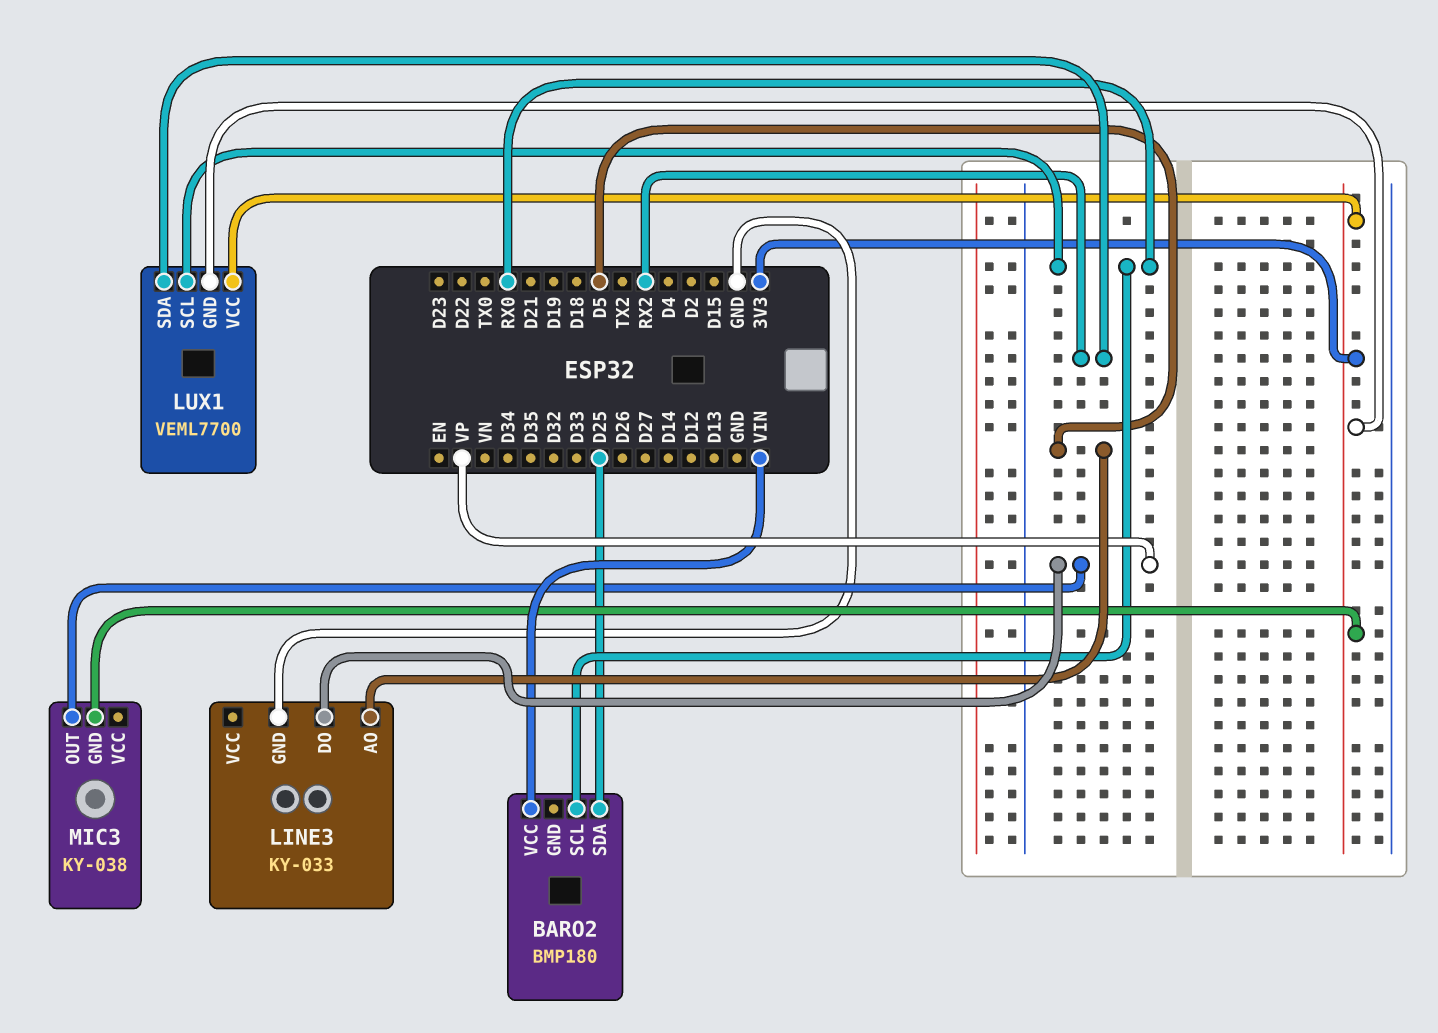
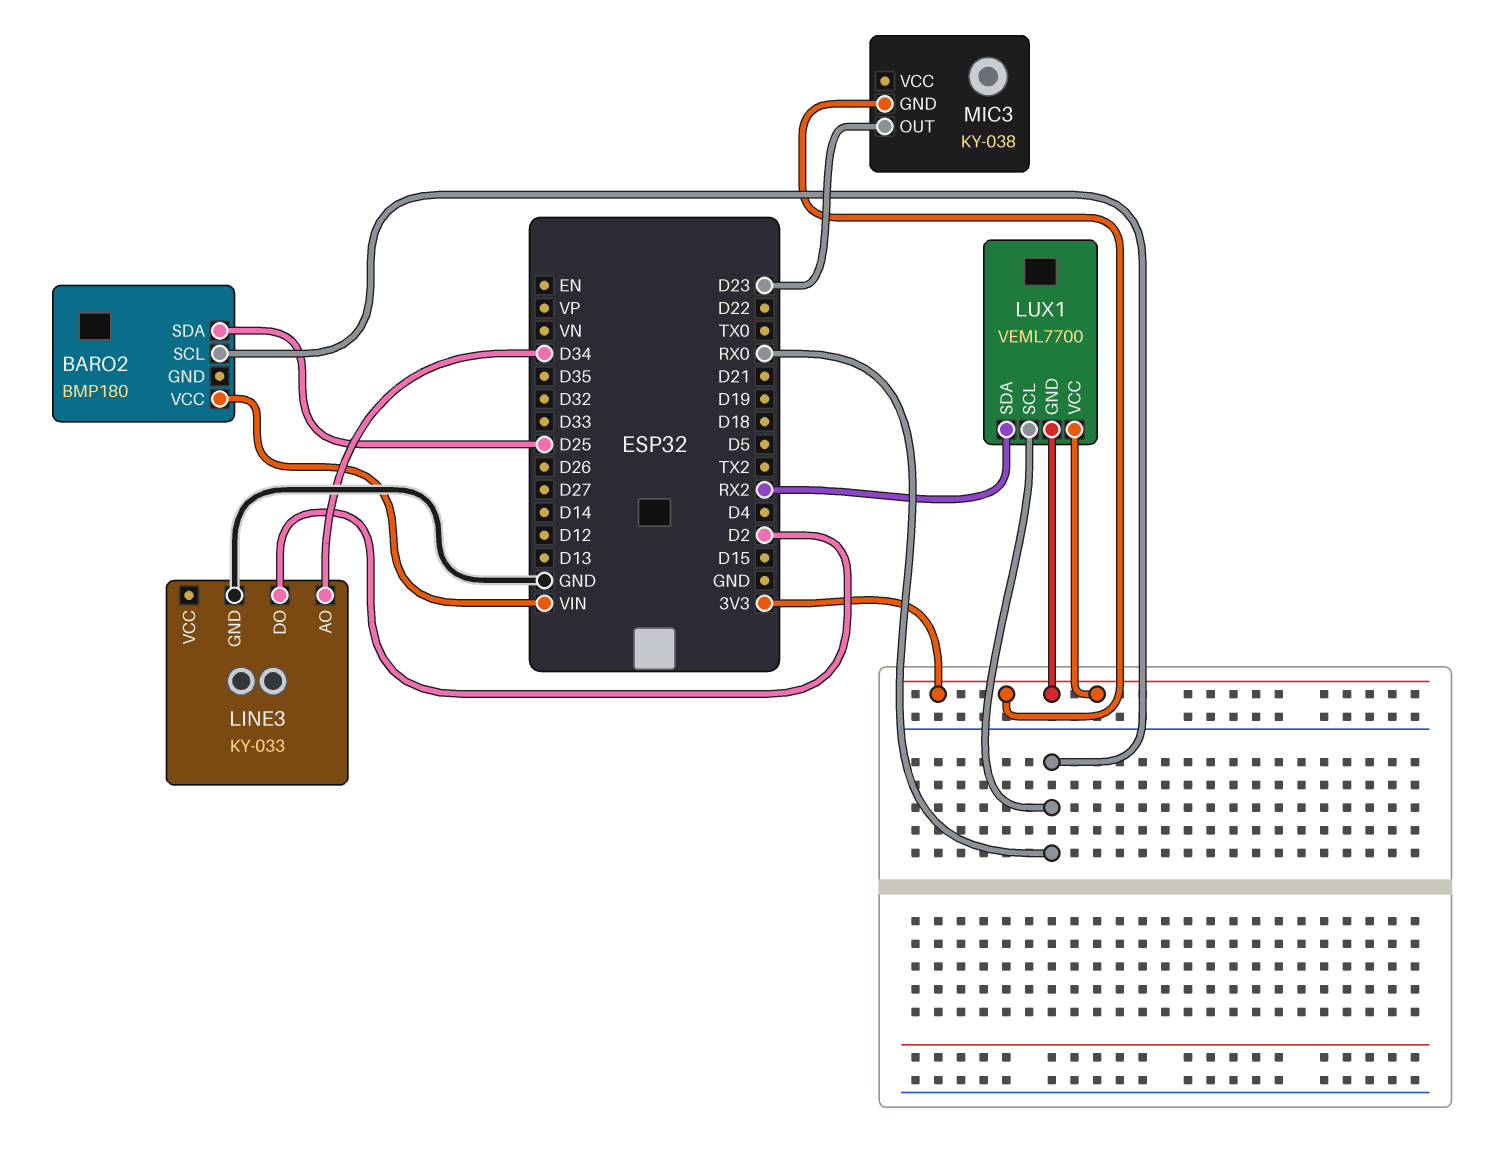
LINE3 pin AO: D5 -> D34
LINE3 pin DO: VP -> D2
MIC3 pin OUT: VP -> D23

